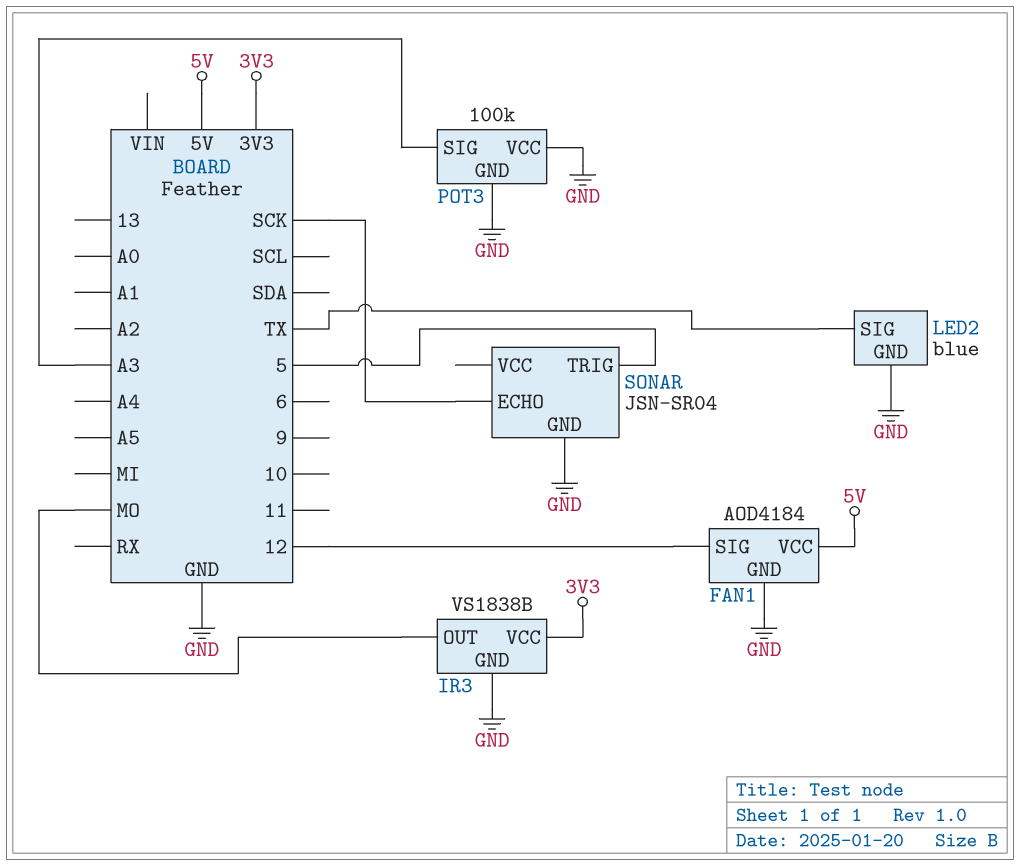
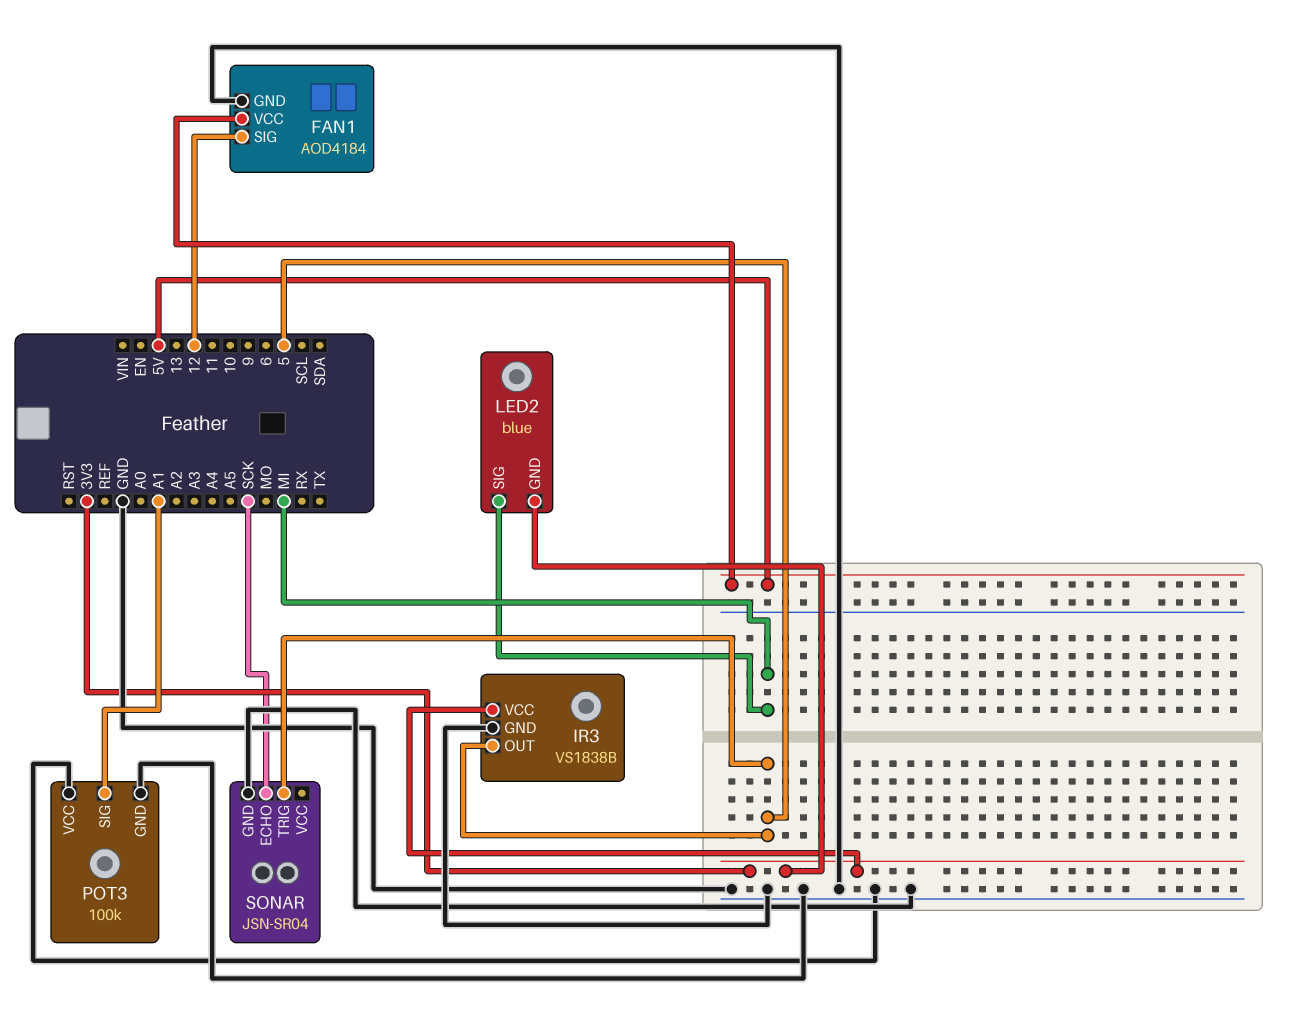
IR3 pin OUT: MO -> 5
LED2 pin GND: GND -> 3V3
LED2 pin SIG: TX -> MI
POT3 pin SIG: A3 -> A1

